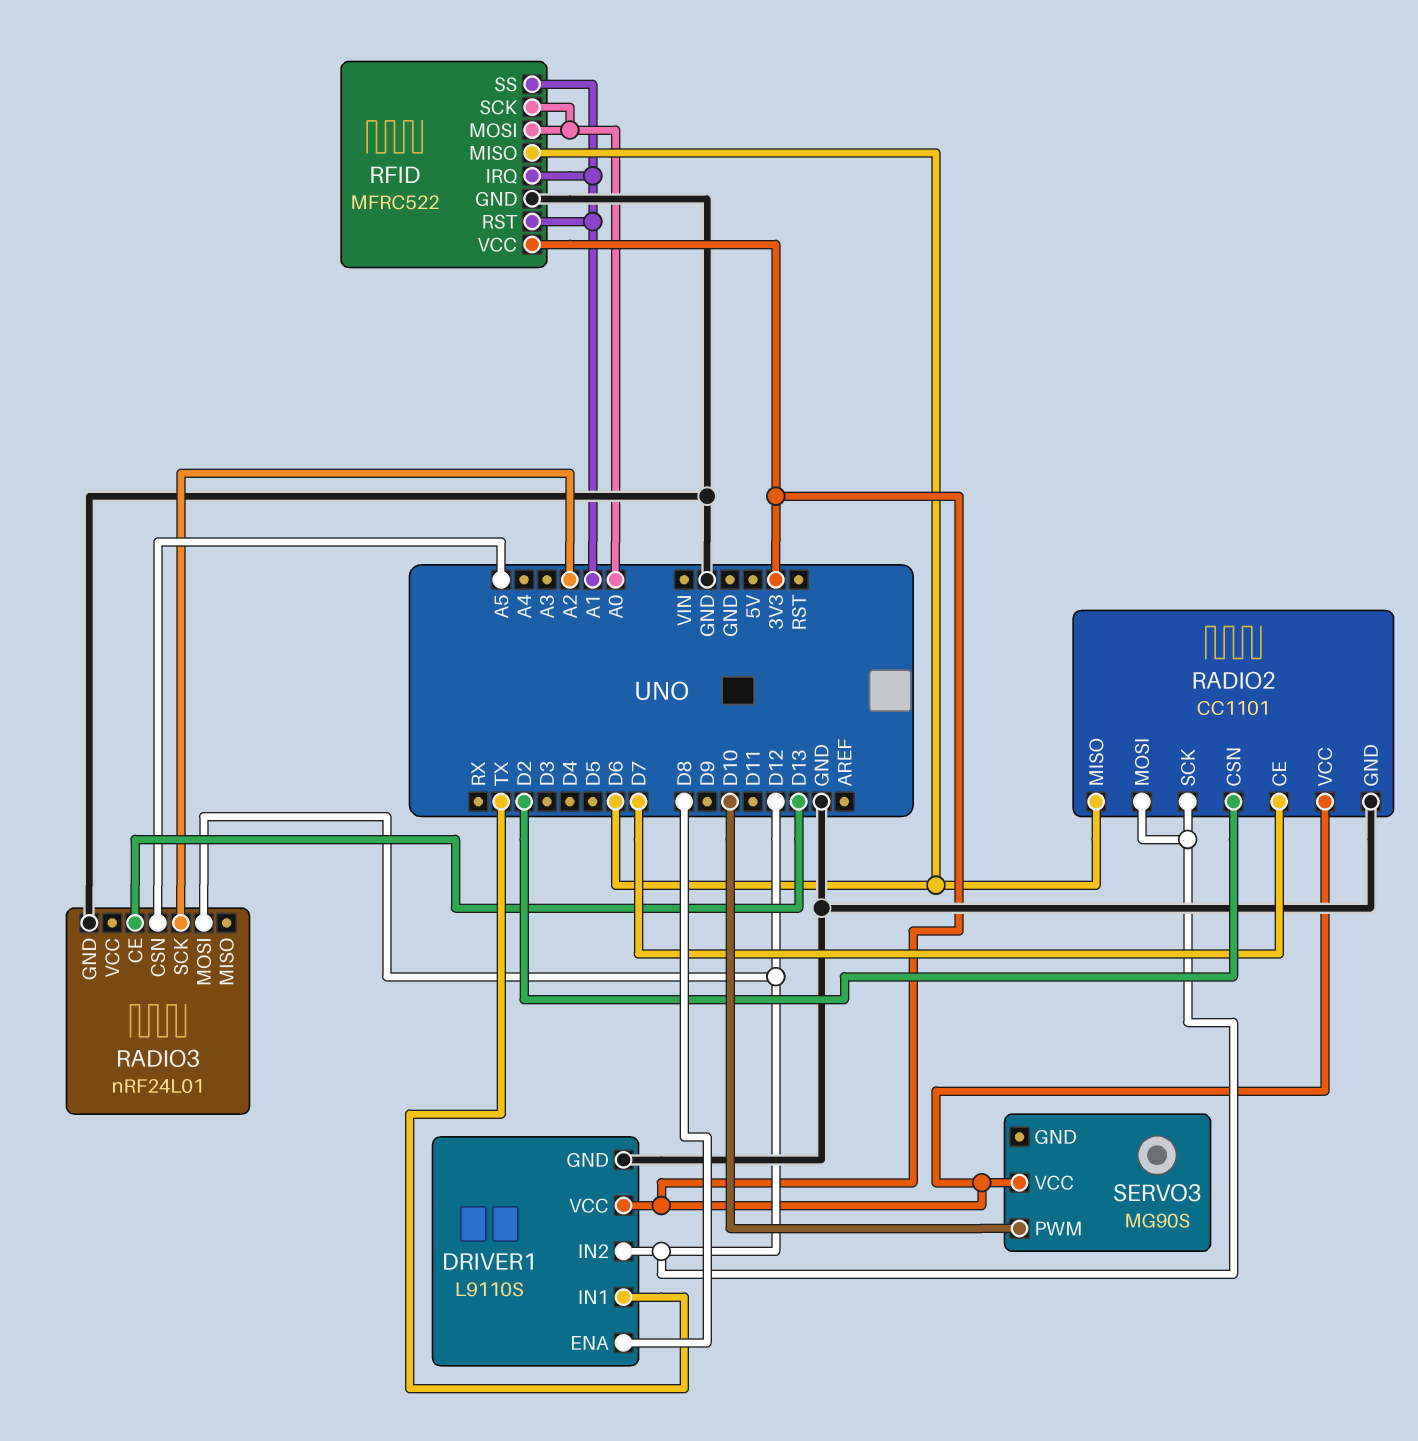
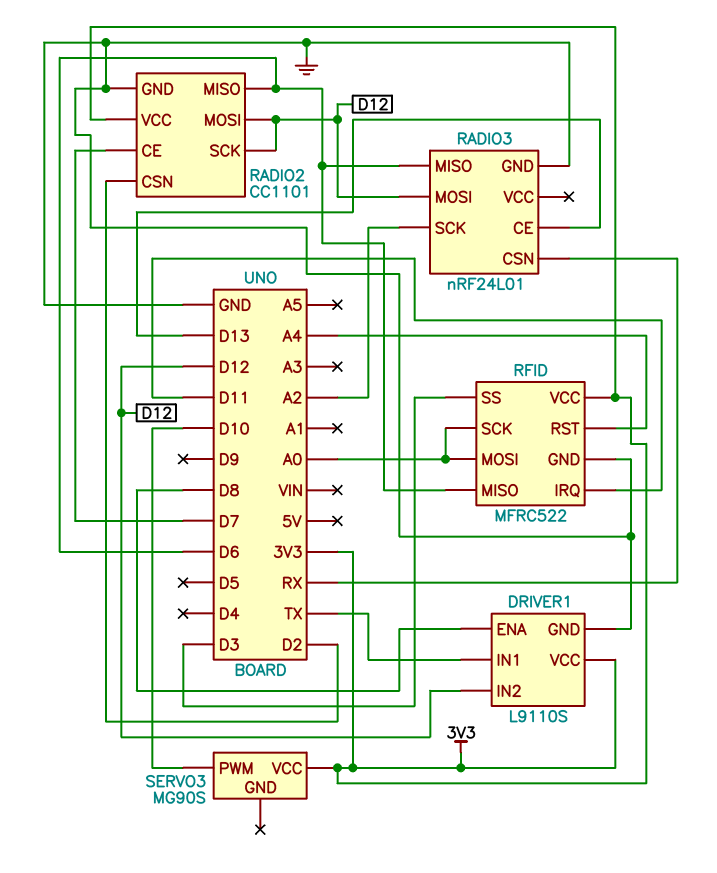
RADIO3 pin CSN: A5 -> RX
RADIO3 pin MISO: none -> D6
RFID pin IRQ: A1 -> D11
RFID pin RST: A1 -> A4
RFID pin SS: A1 -> D3

